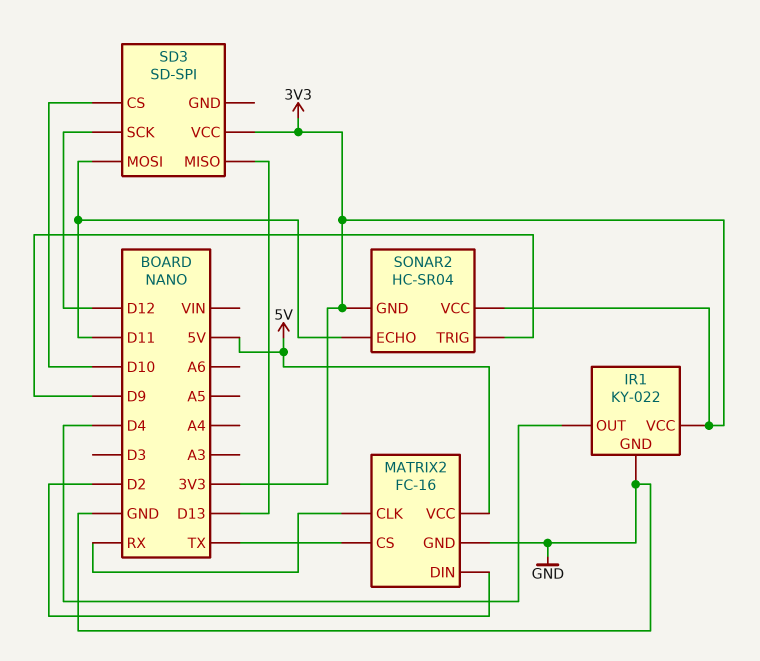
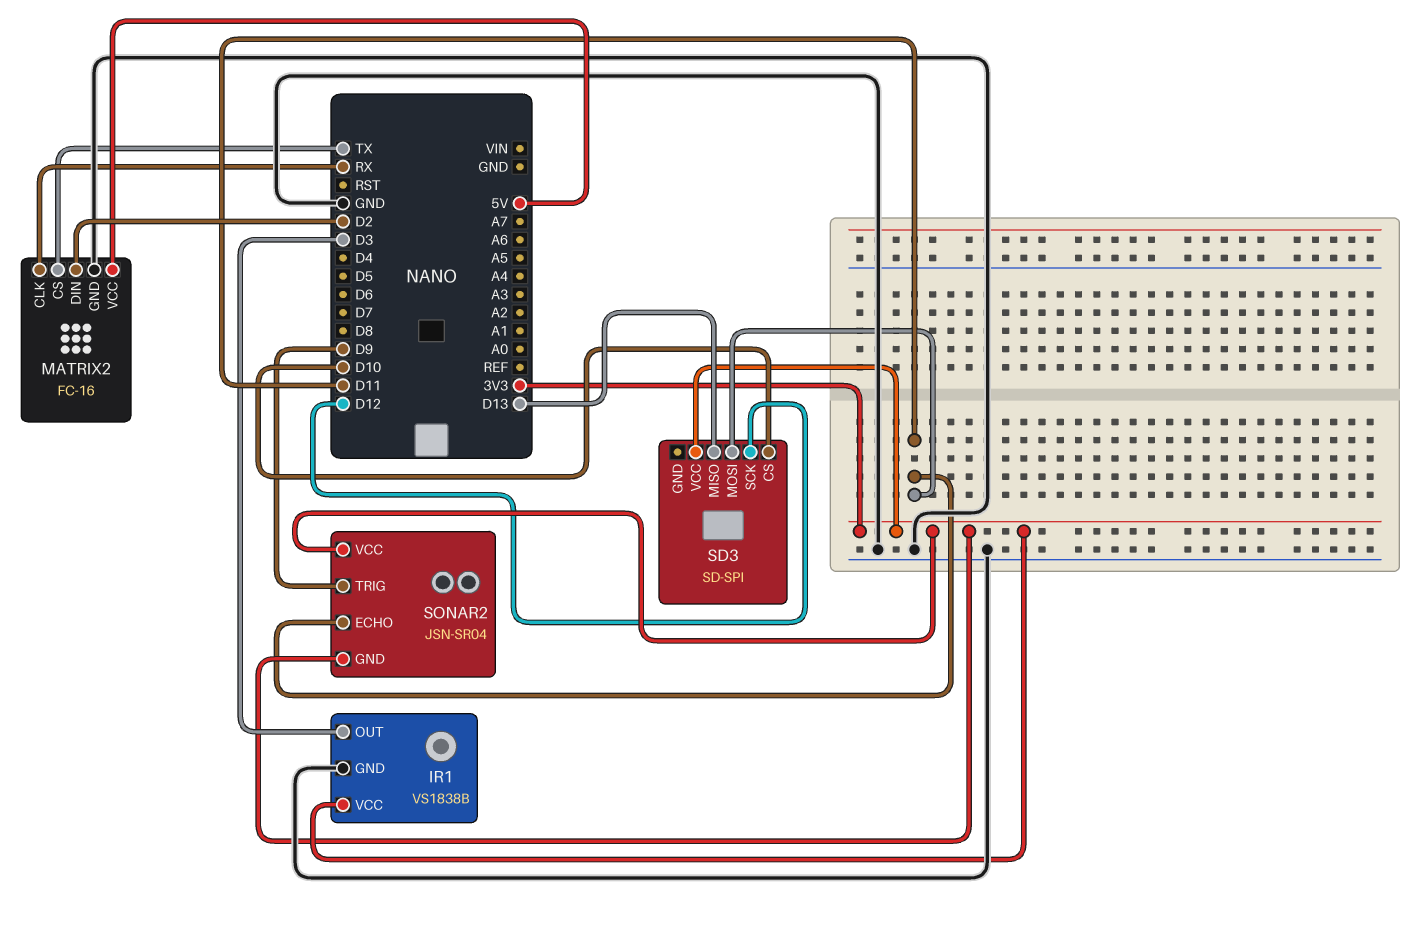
IR1: KY-022 -> VS1838B
IR1 pin OUT: D4 -> D3
SONAR2: HC-SR04 -> JSN-SR04

